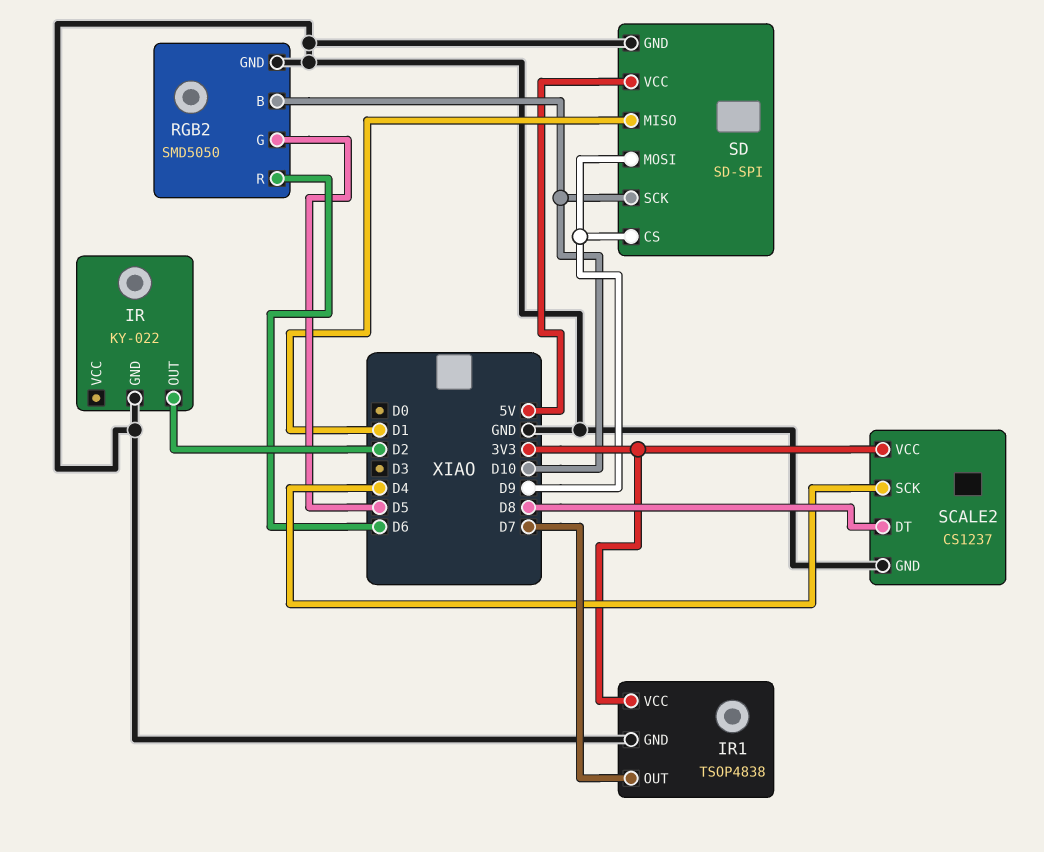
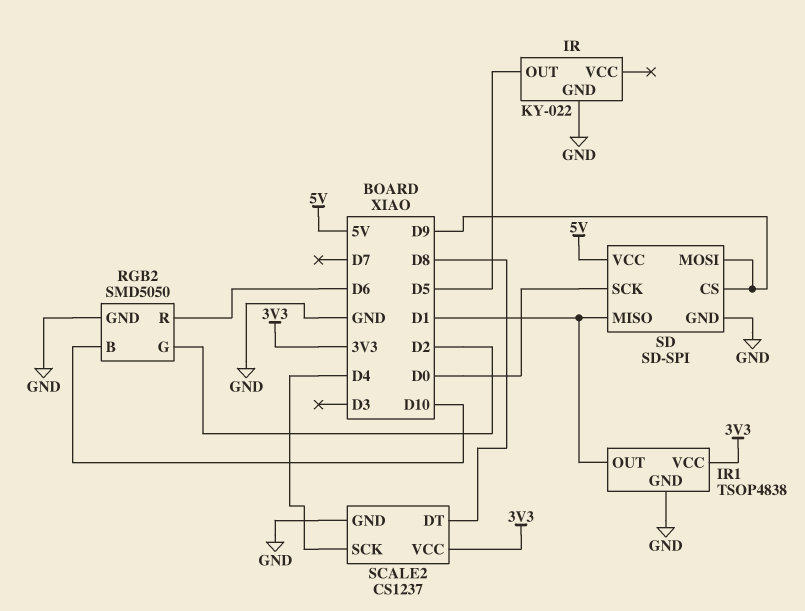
IR pin OUT: D2 -> D5
IR1 pin OUT: D7 -> D1
RGB2 pin G: D5 -> D2
SD pin SCK: D10 -> D0

